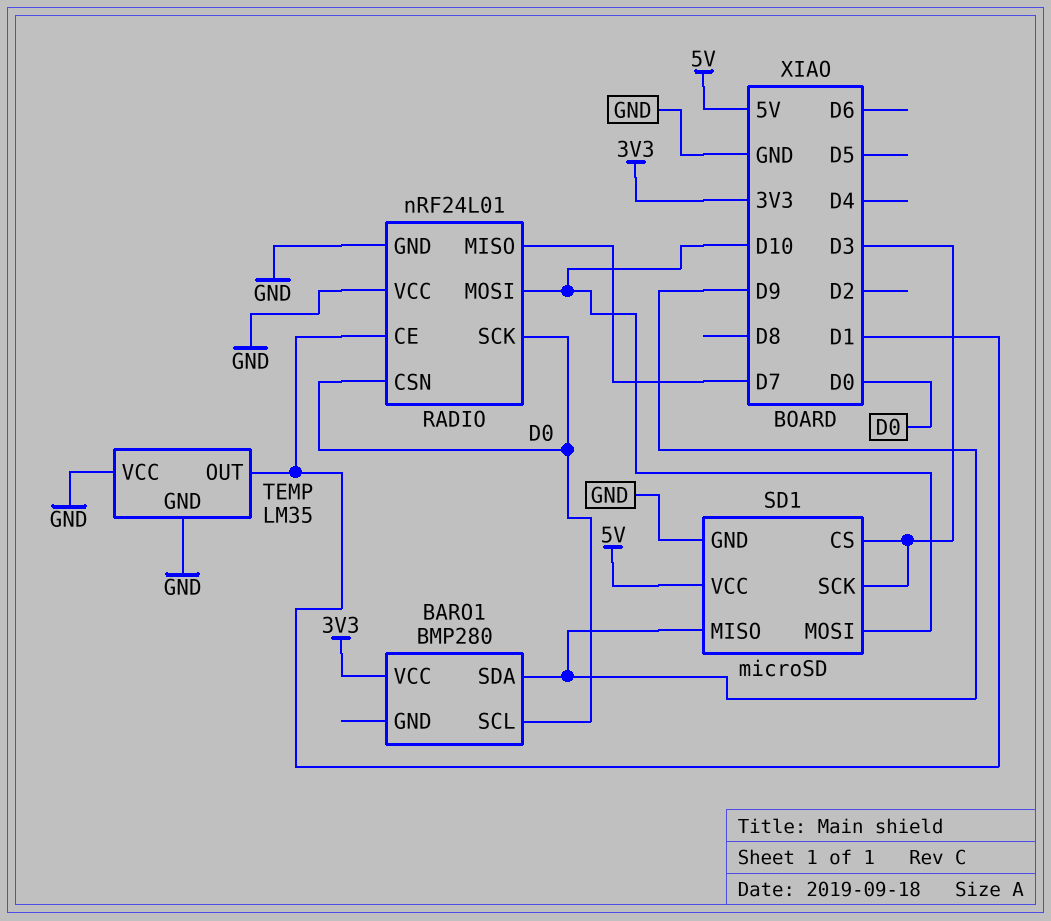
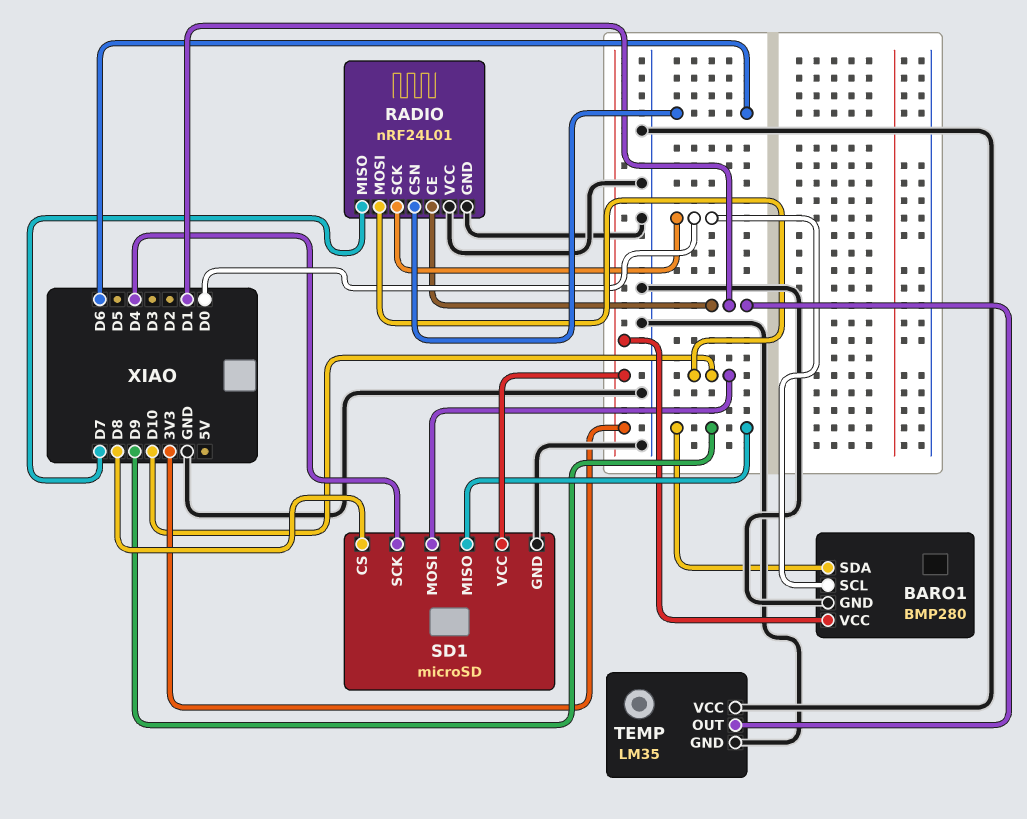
BARO1 pin GND: none -> GND
RADIO pin CSN: D0 -> D6
SD1 pin CS: D3 -> D8
SD1 pin SCK: D3 -> D4
SD1 pin VCC: 5V -> 3V3

